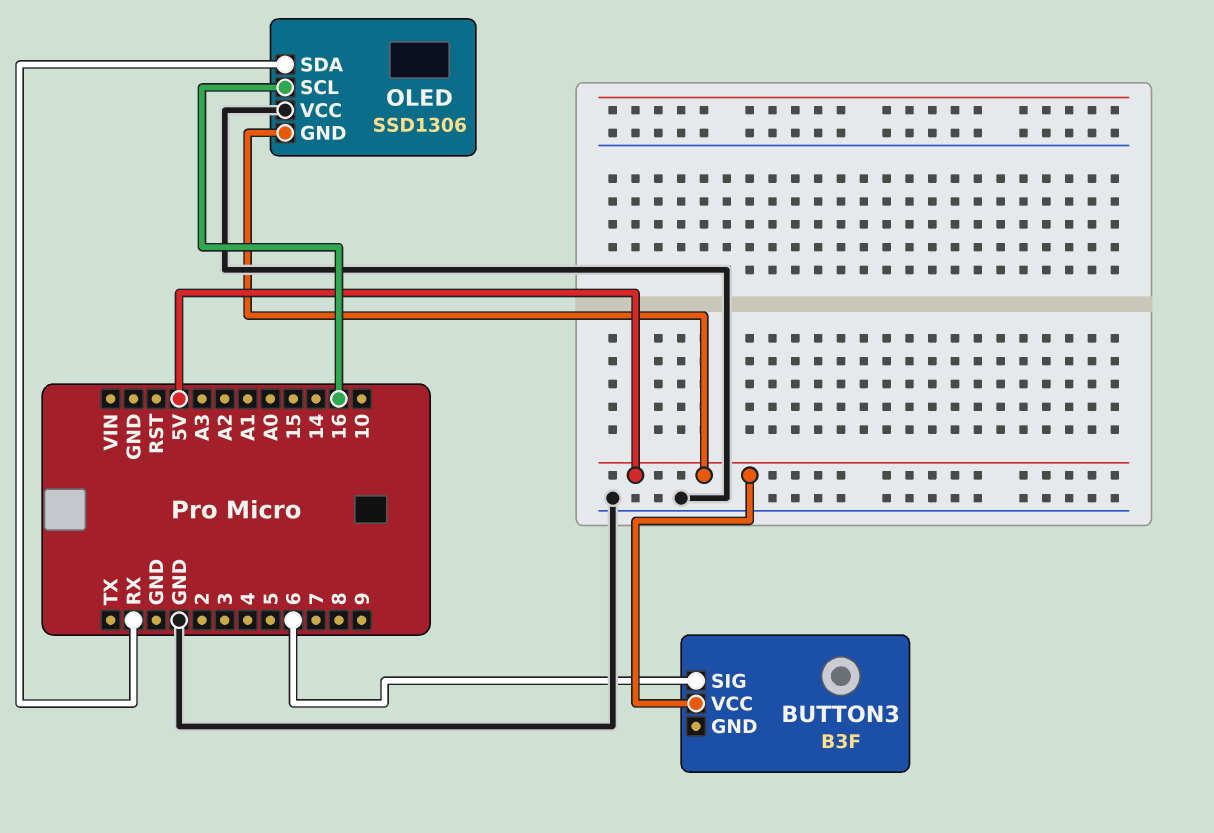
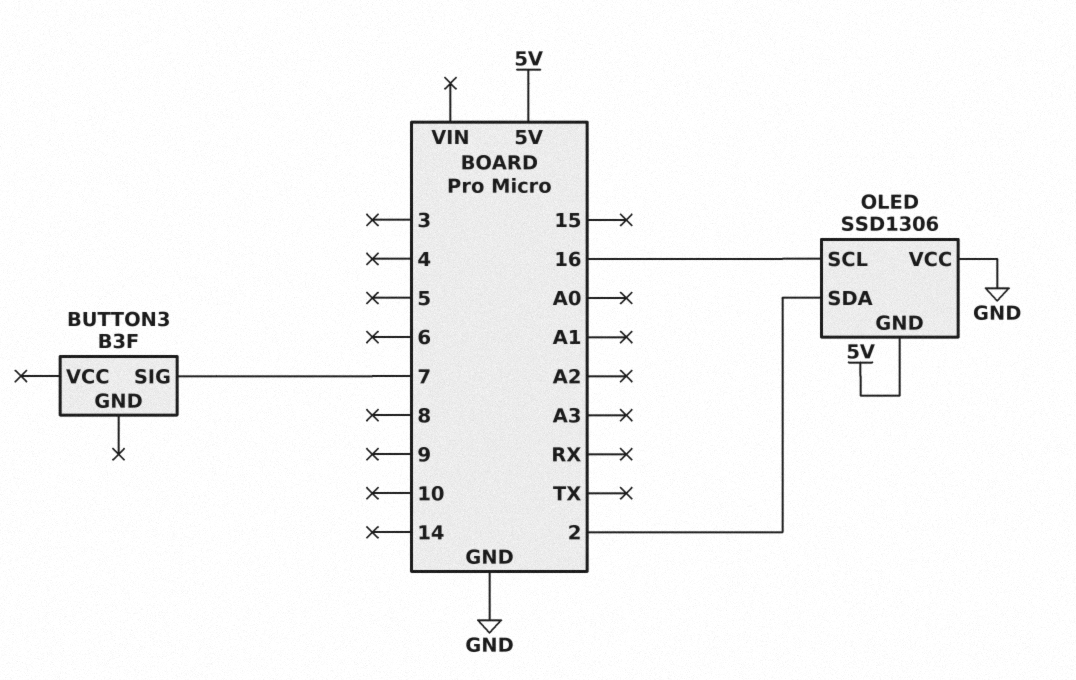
BUTTON3 pin SIG: 6 -> 7
BUTTON3 pin VCC: 5V -> none
OLED pin SDA: RX -> 2

